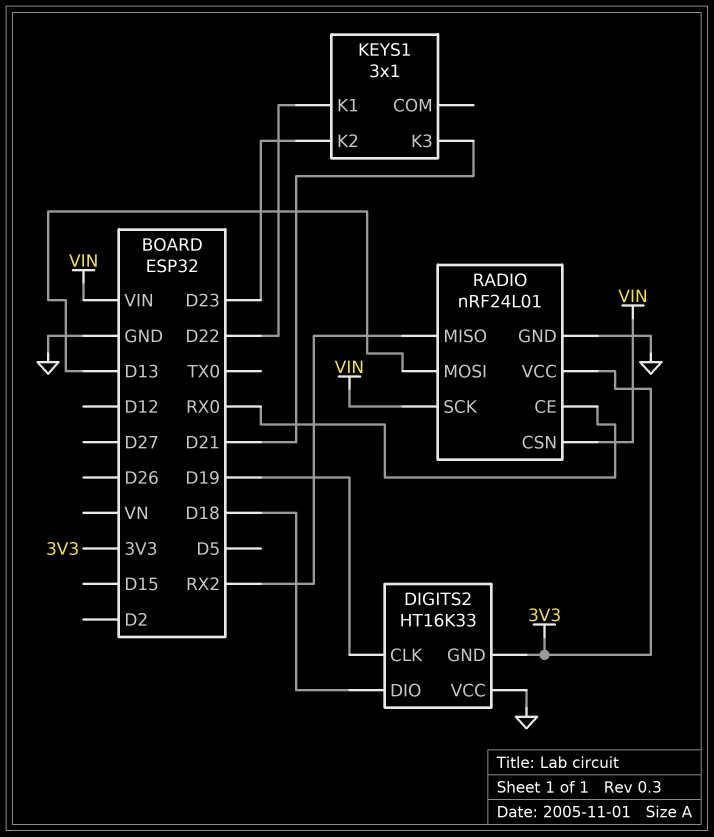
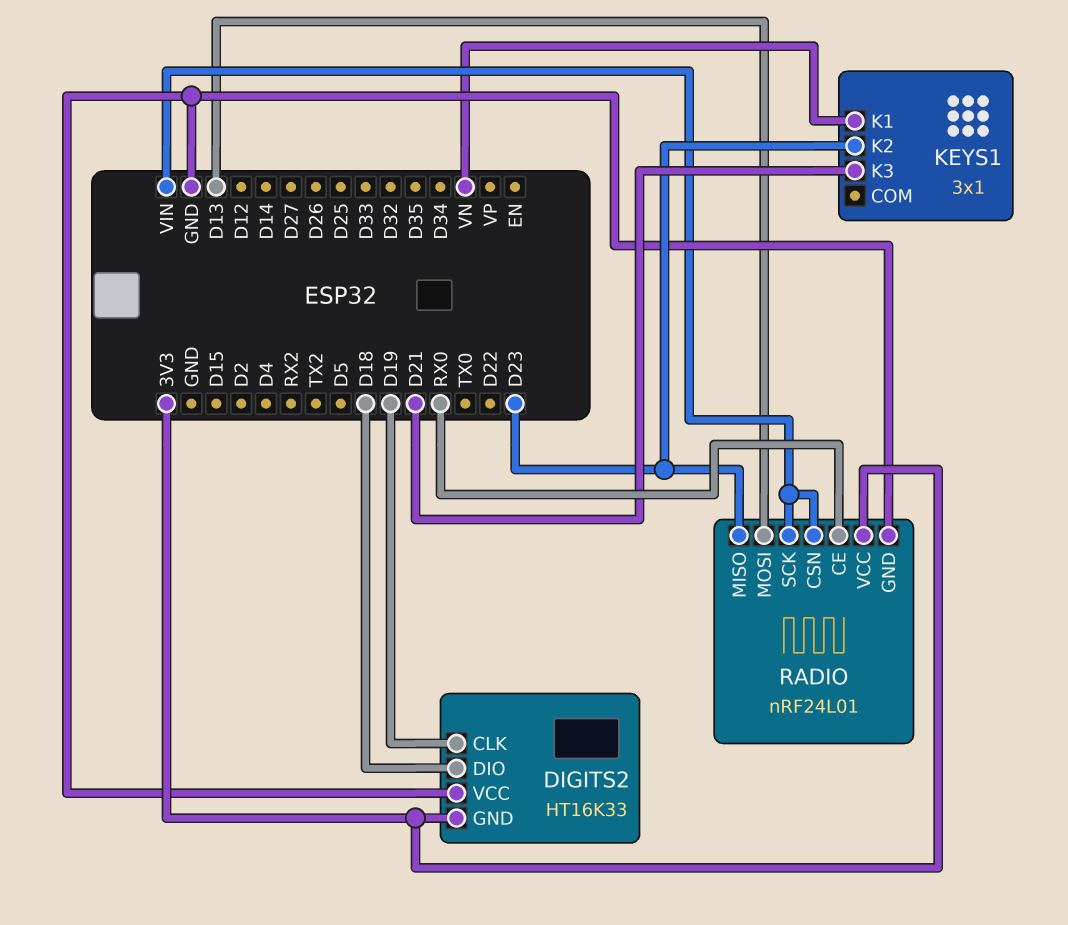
KEYS1 pin K1: D22 -> VN
RADIO pin MISO: RX2 -> D23

